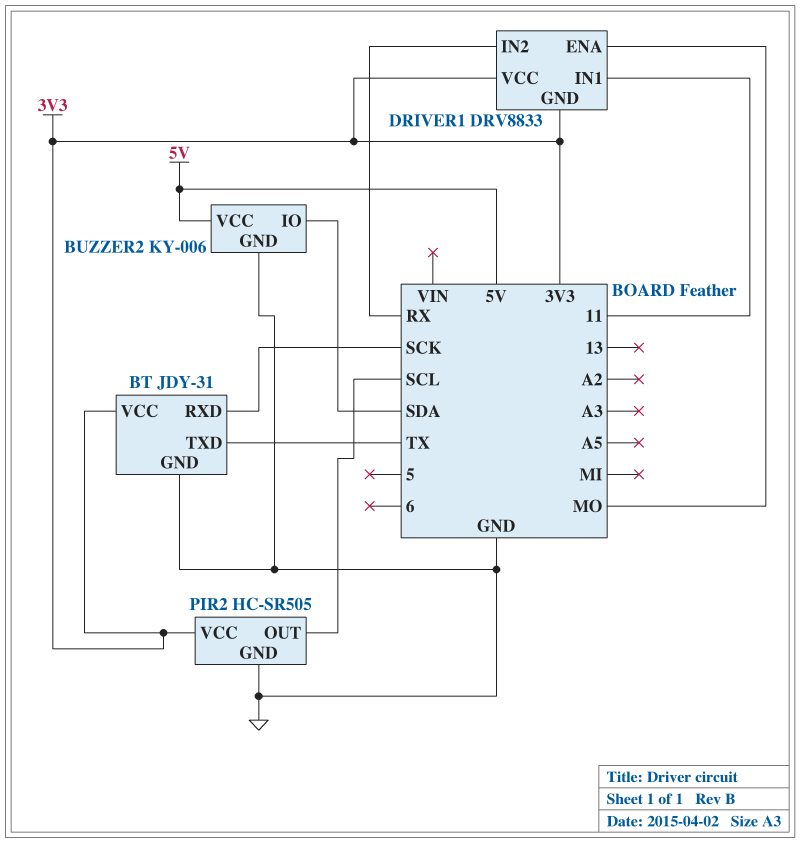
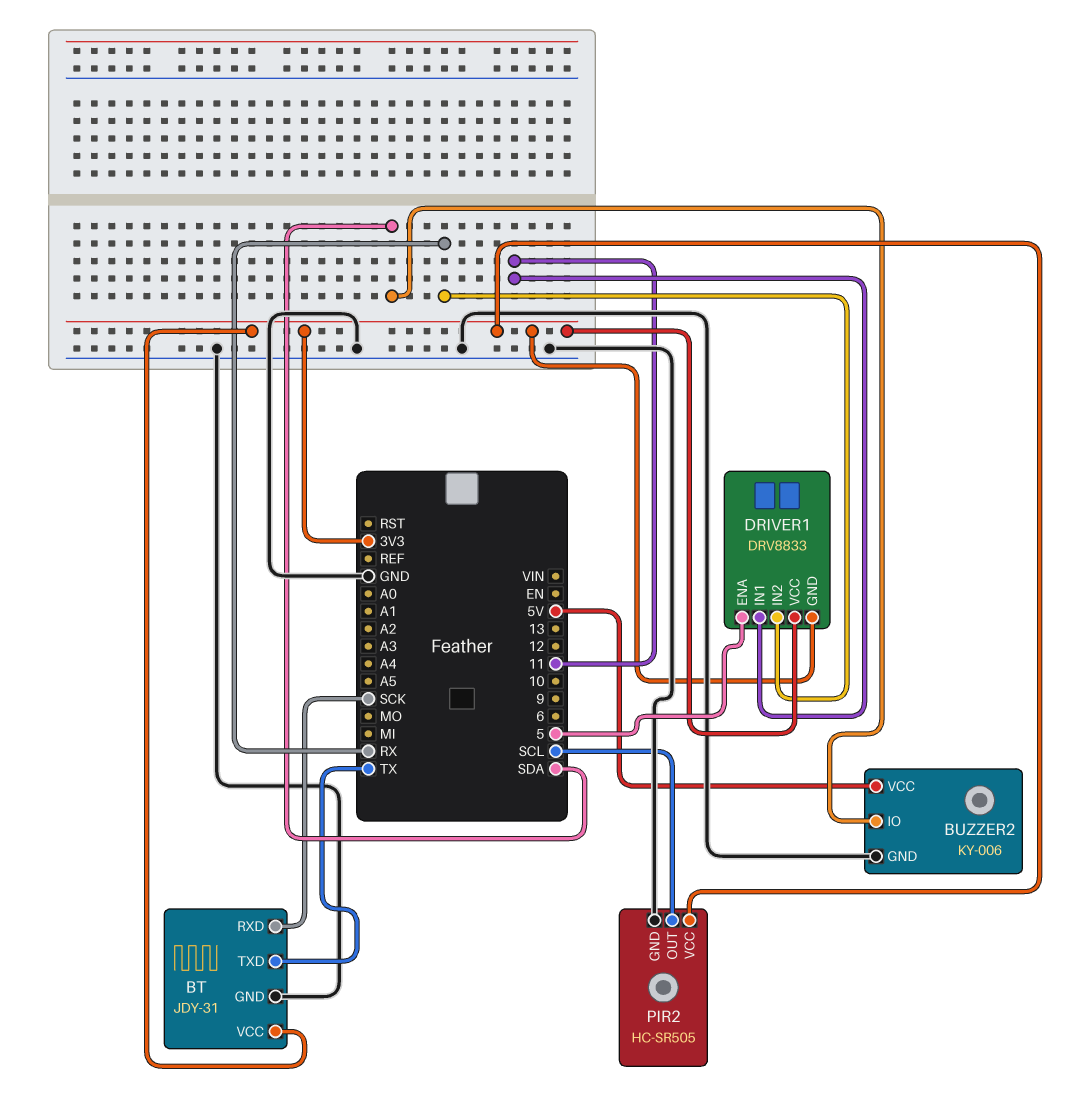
DRIVER1 pin ENA: MO -> 5

